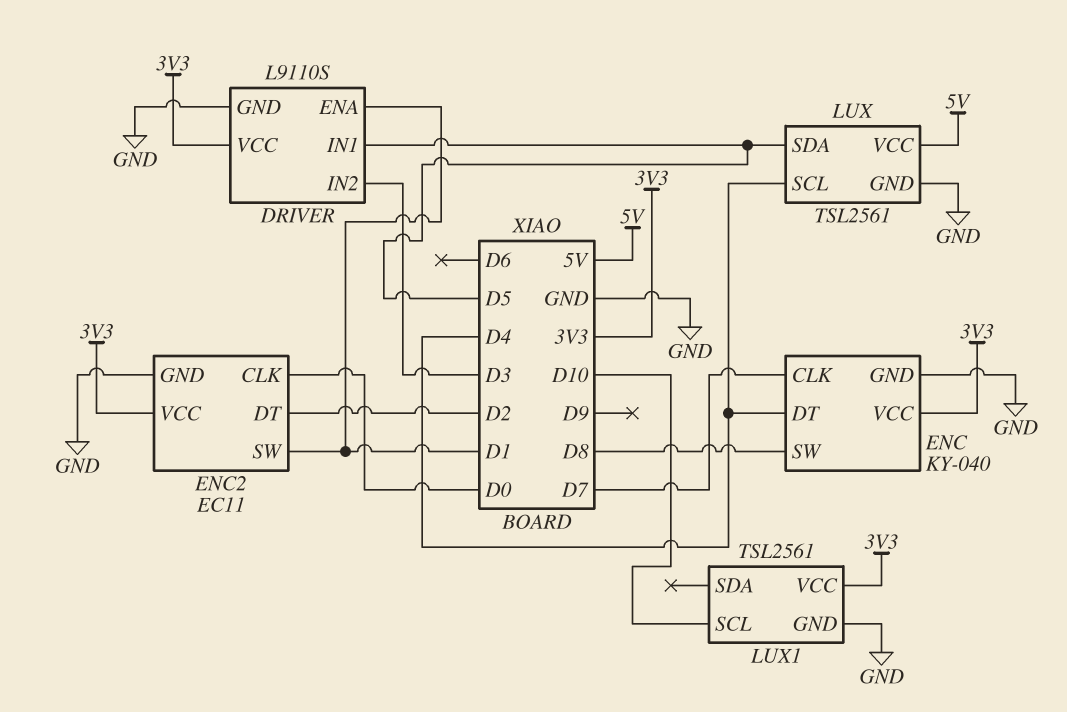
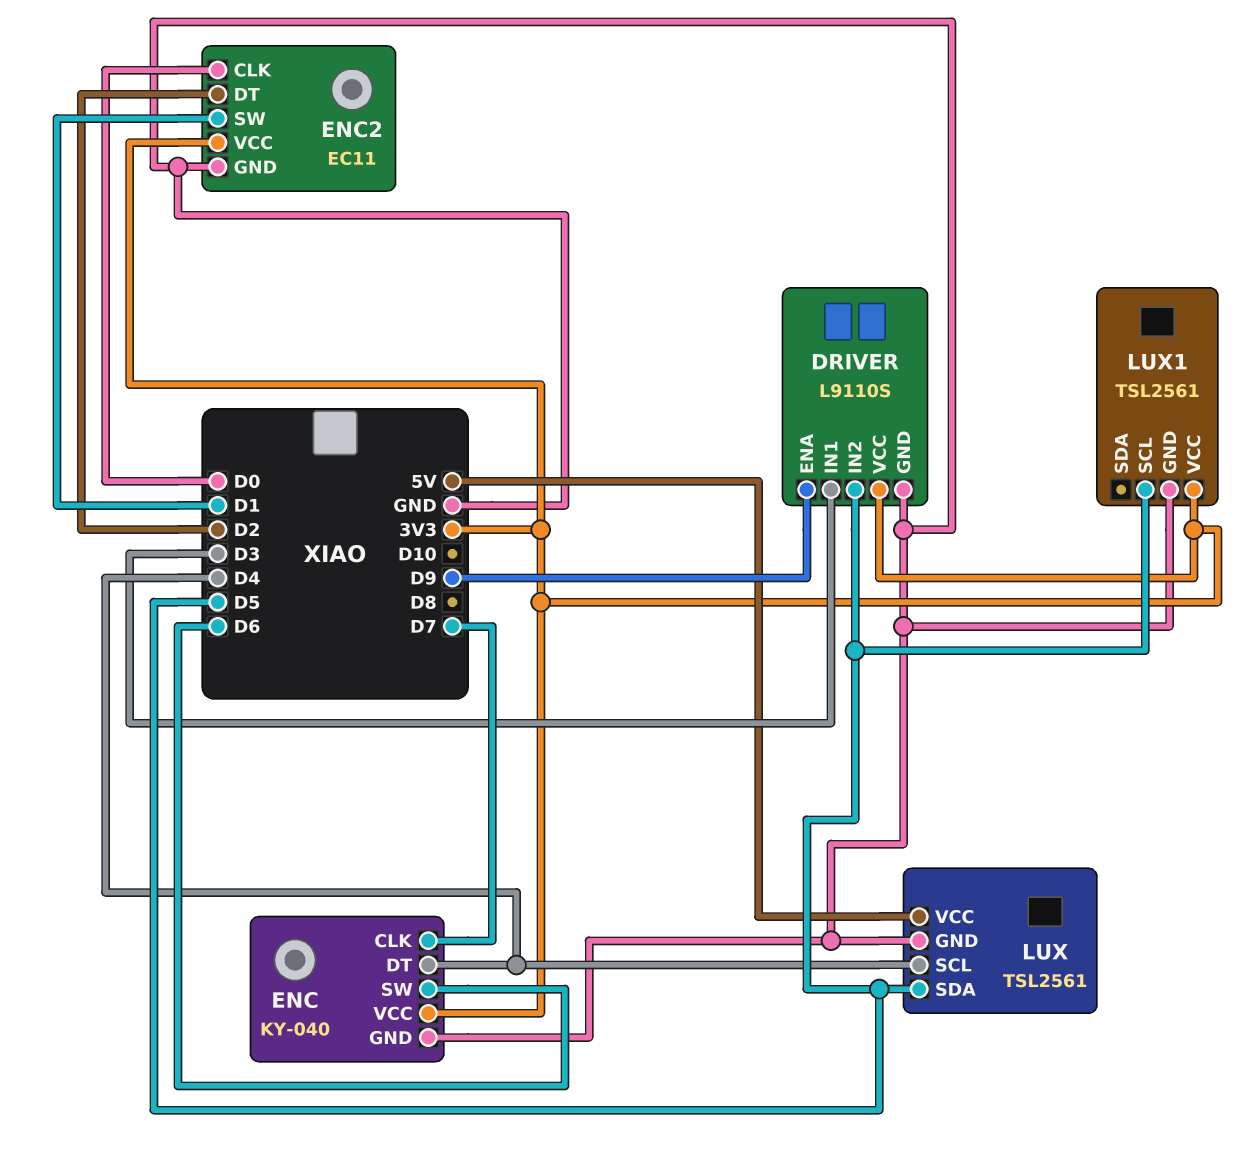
DRIVER pin ENA: D1 -> D9
DRIVER pin IN1: D5 -> D3
DRIVER pin IN2: D3 -> D5
ENC pin SW: D8 -> D6
LUX1 pin SCL: D10 -> D5

